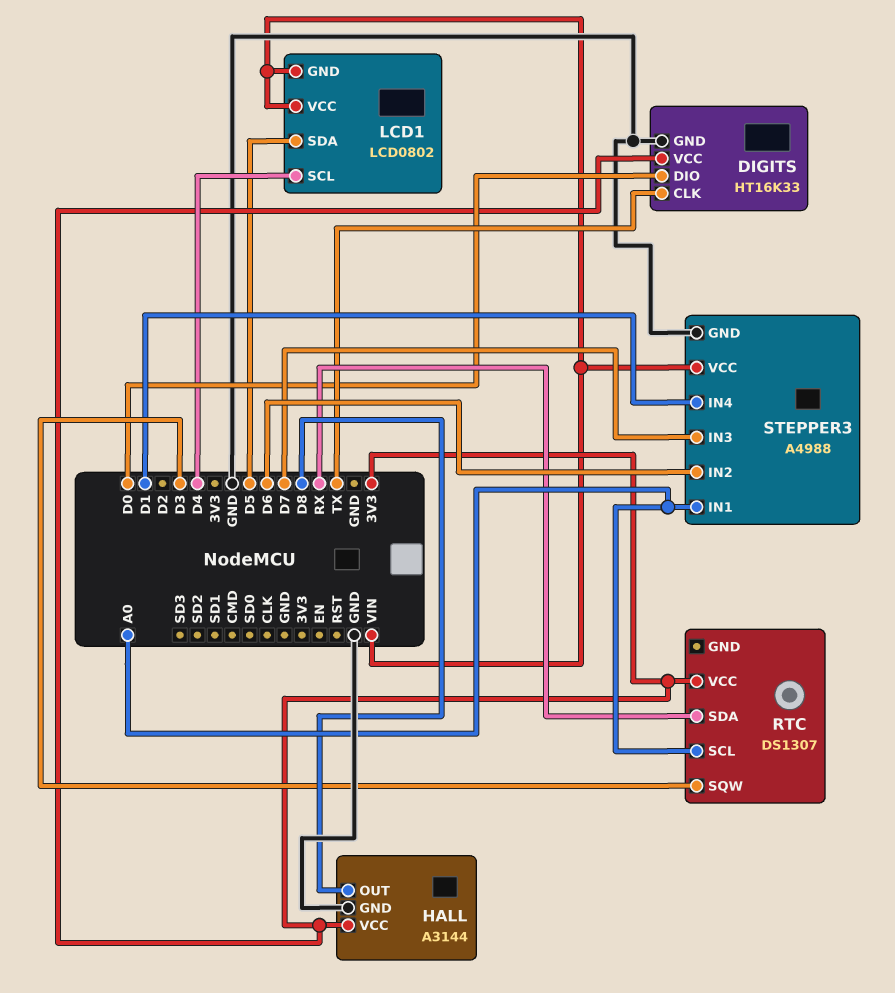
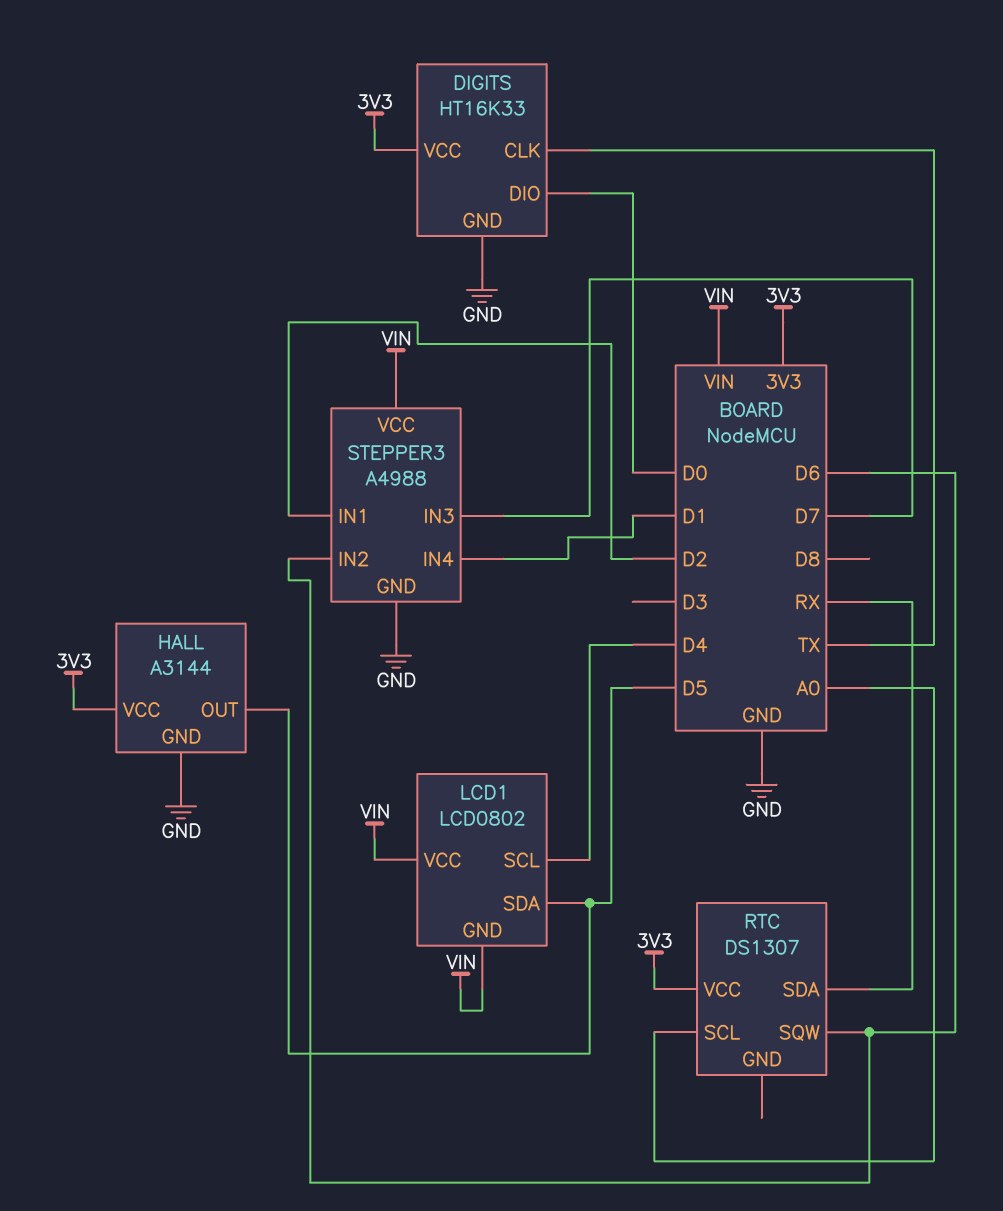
HALL pin OUT: D8 -> D5
RTC pin SQW: D3 -> D6
STEPPER3 pin IN1: A0 -> D2

